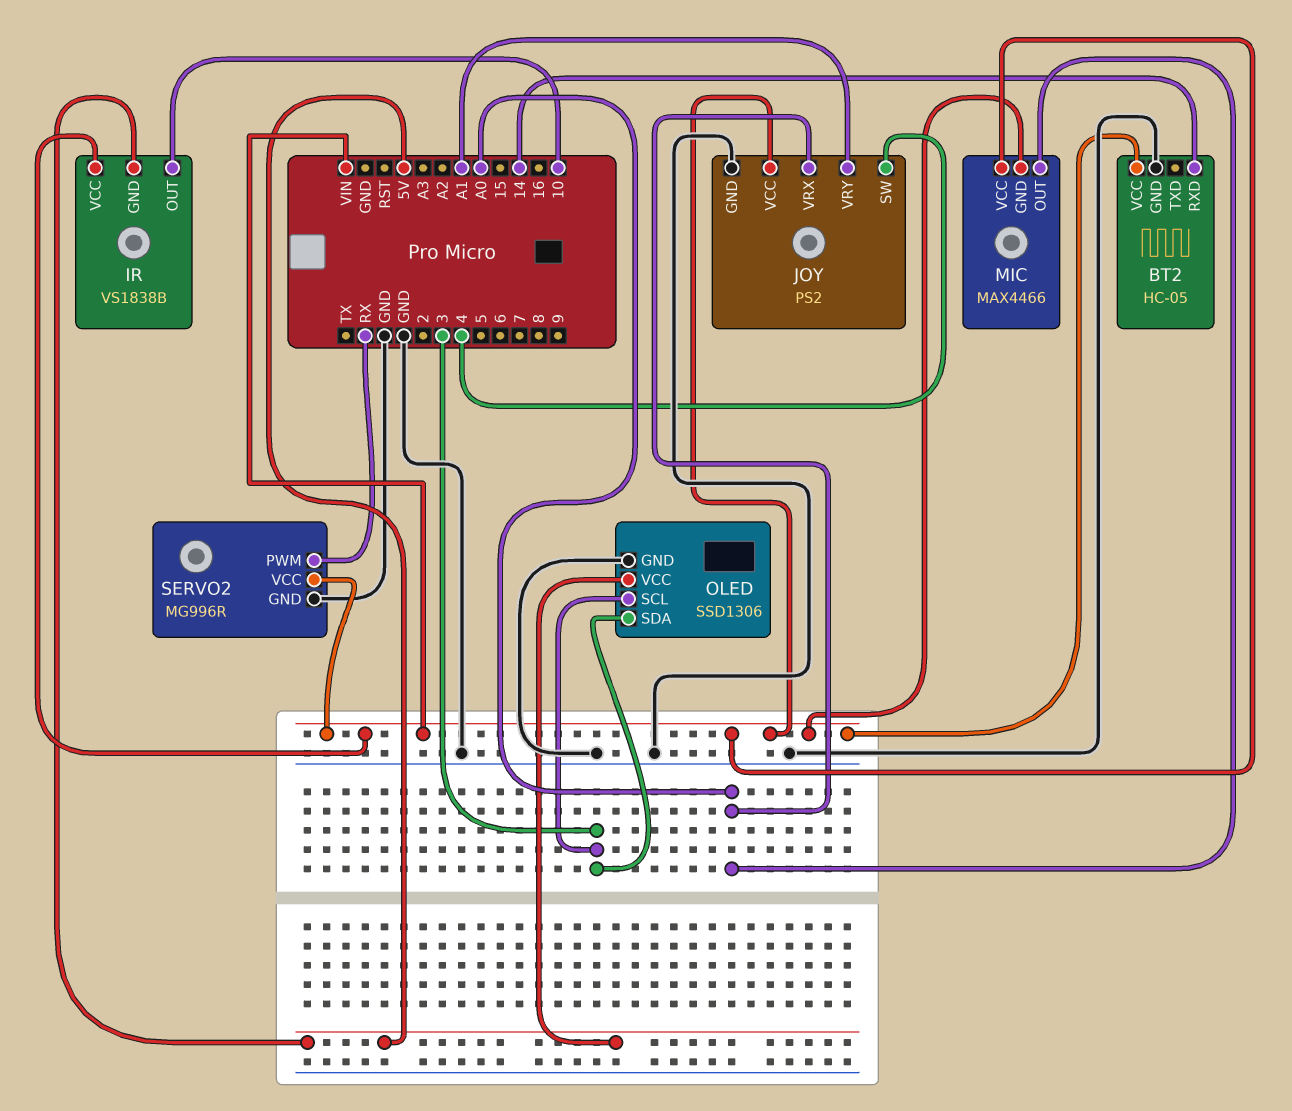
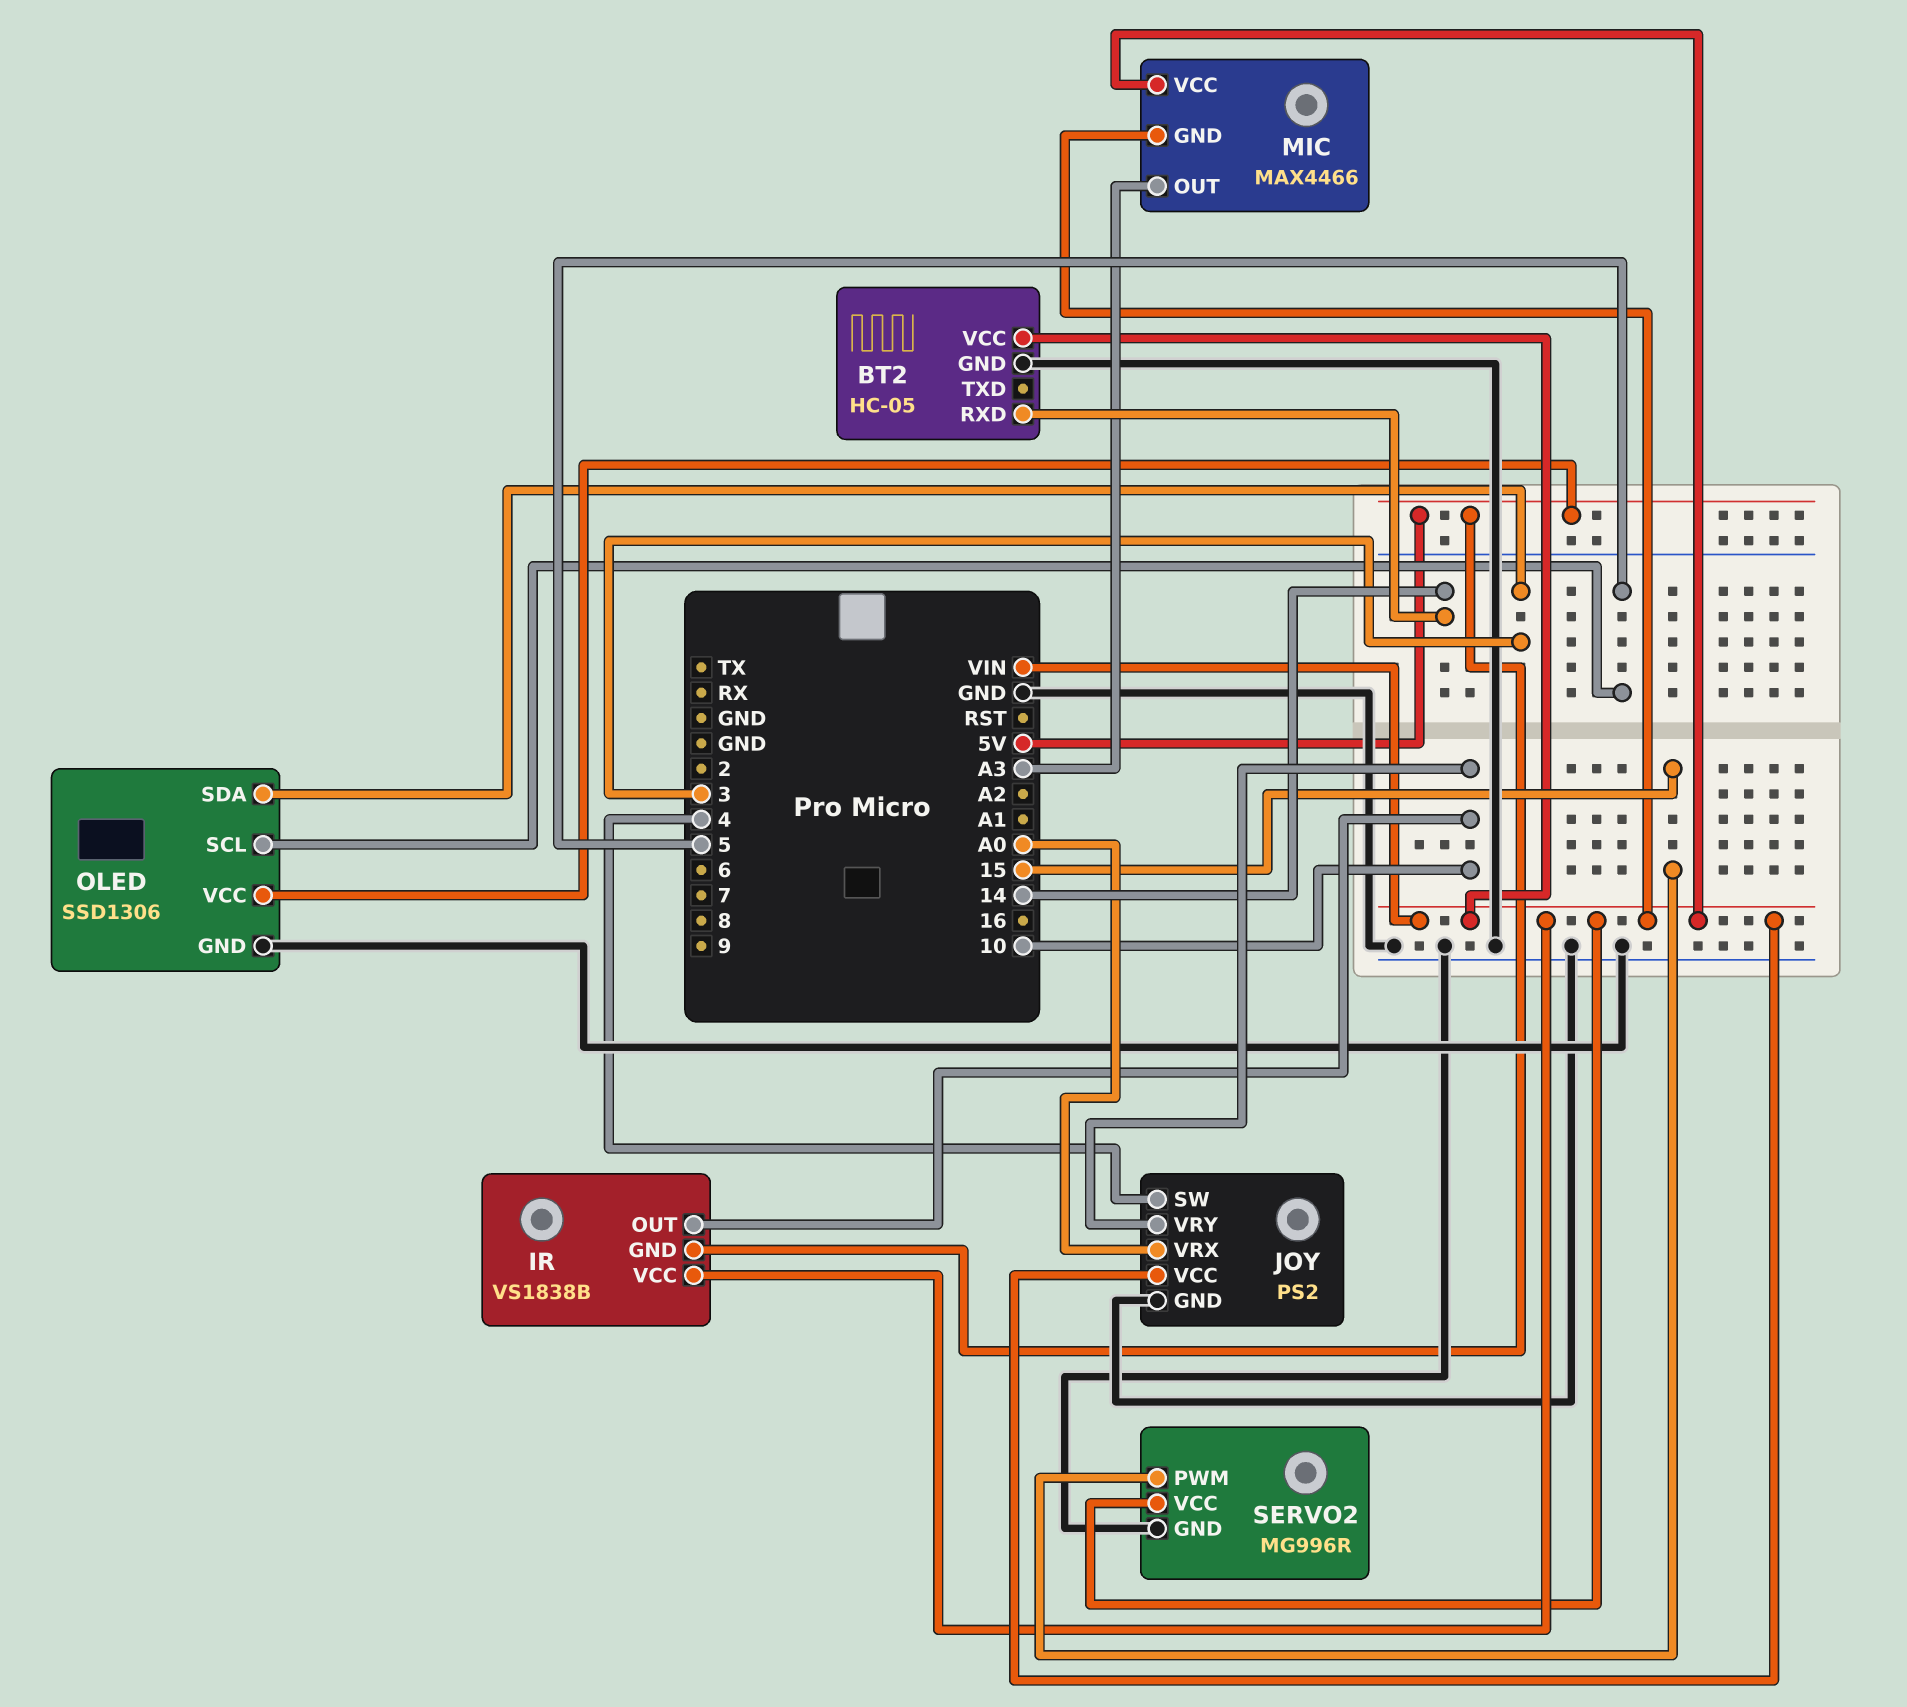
JOY pin VRY: A1 -> 10
MIC pin OUT: A0 -> A3
OLED pin SCL: 3 -> 5
SERVO2 pin PWM: RX -> 15

